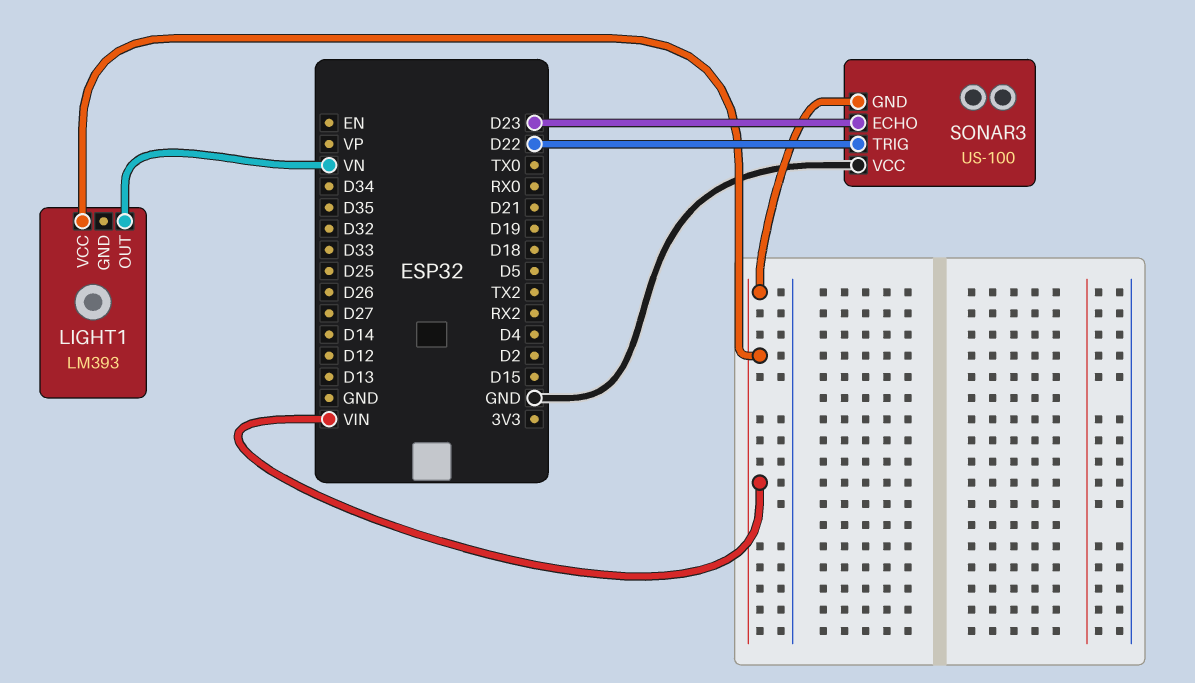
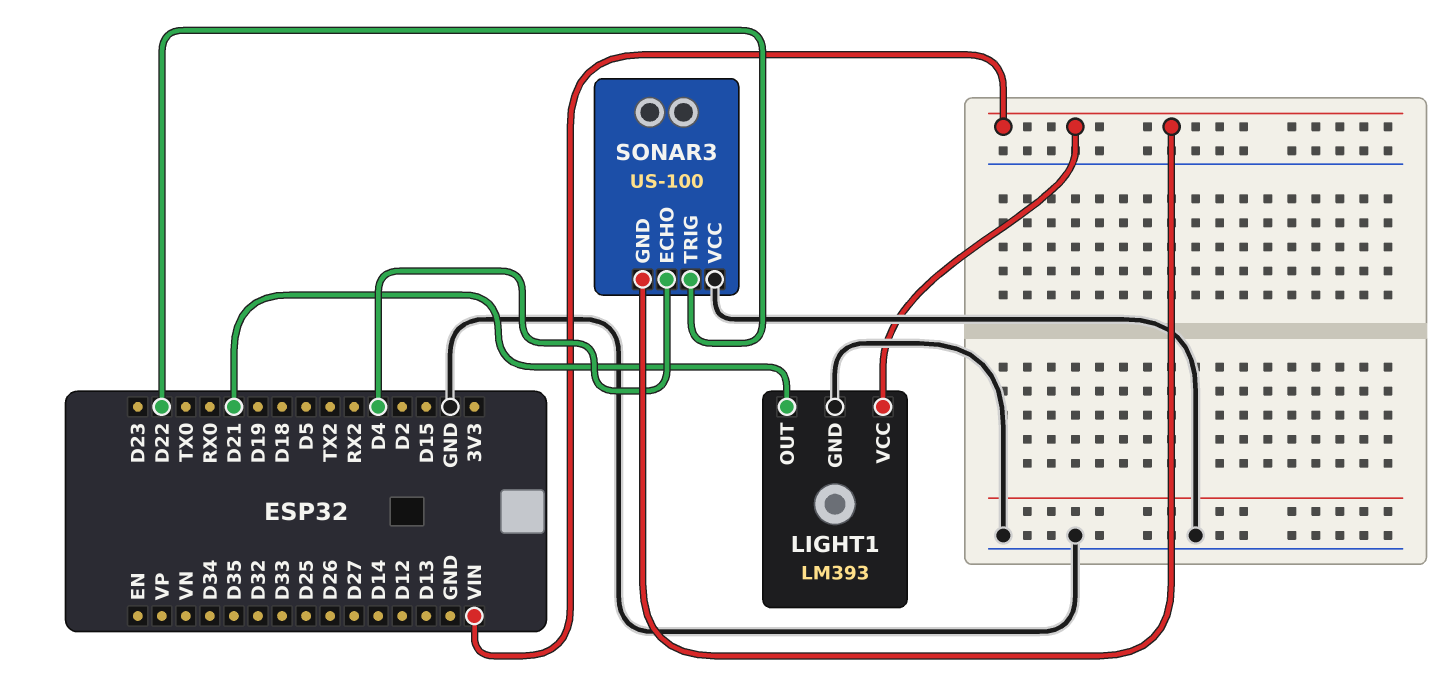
LIGHT1 pin GND: none -> GND
LIGHT1 pin OUT: VN -> D21
SONAR3 pin ECHO: D23 -> D4

